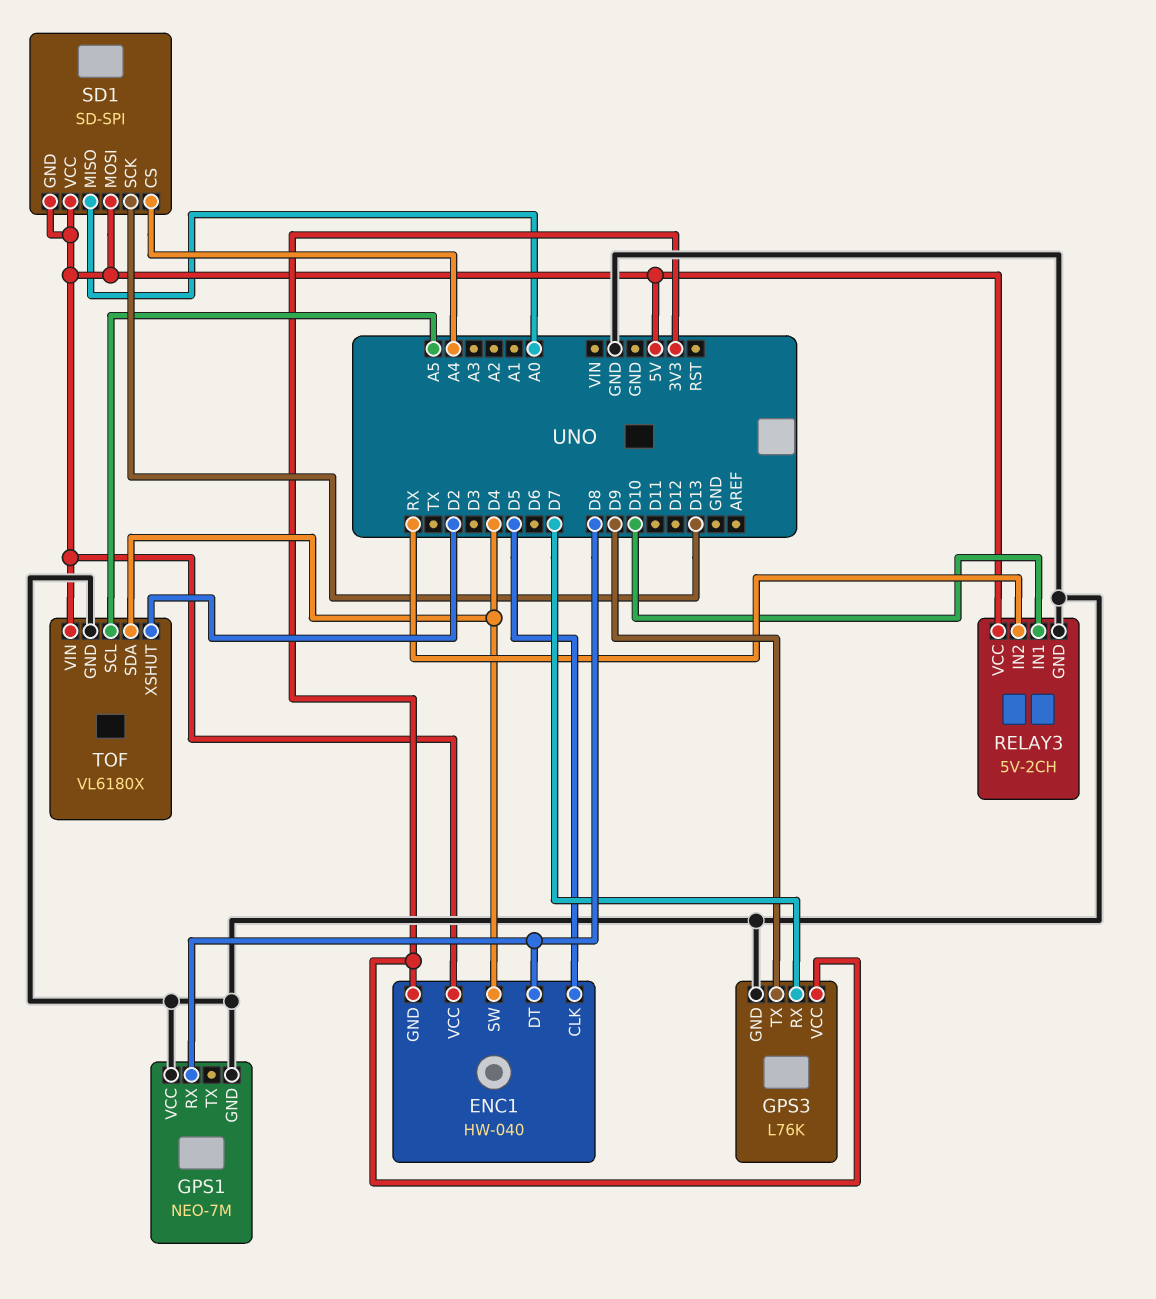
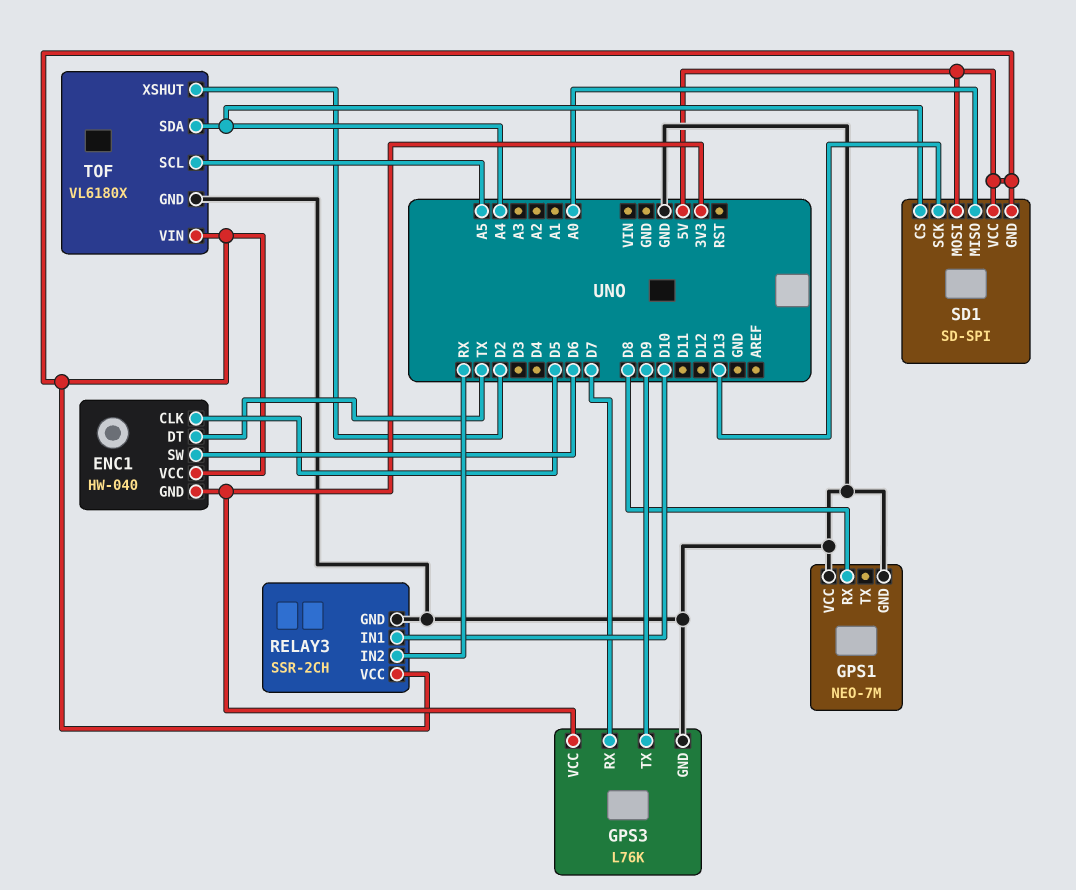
ENC1 pin DT: D8 -> TX
ENC1 pin SW: D4 -> D6
RELAY3: 5V-2CH -> SSR-2CH
TOF pin SDA: D4 -> A4

